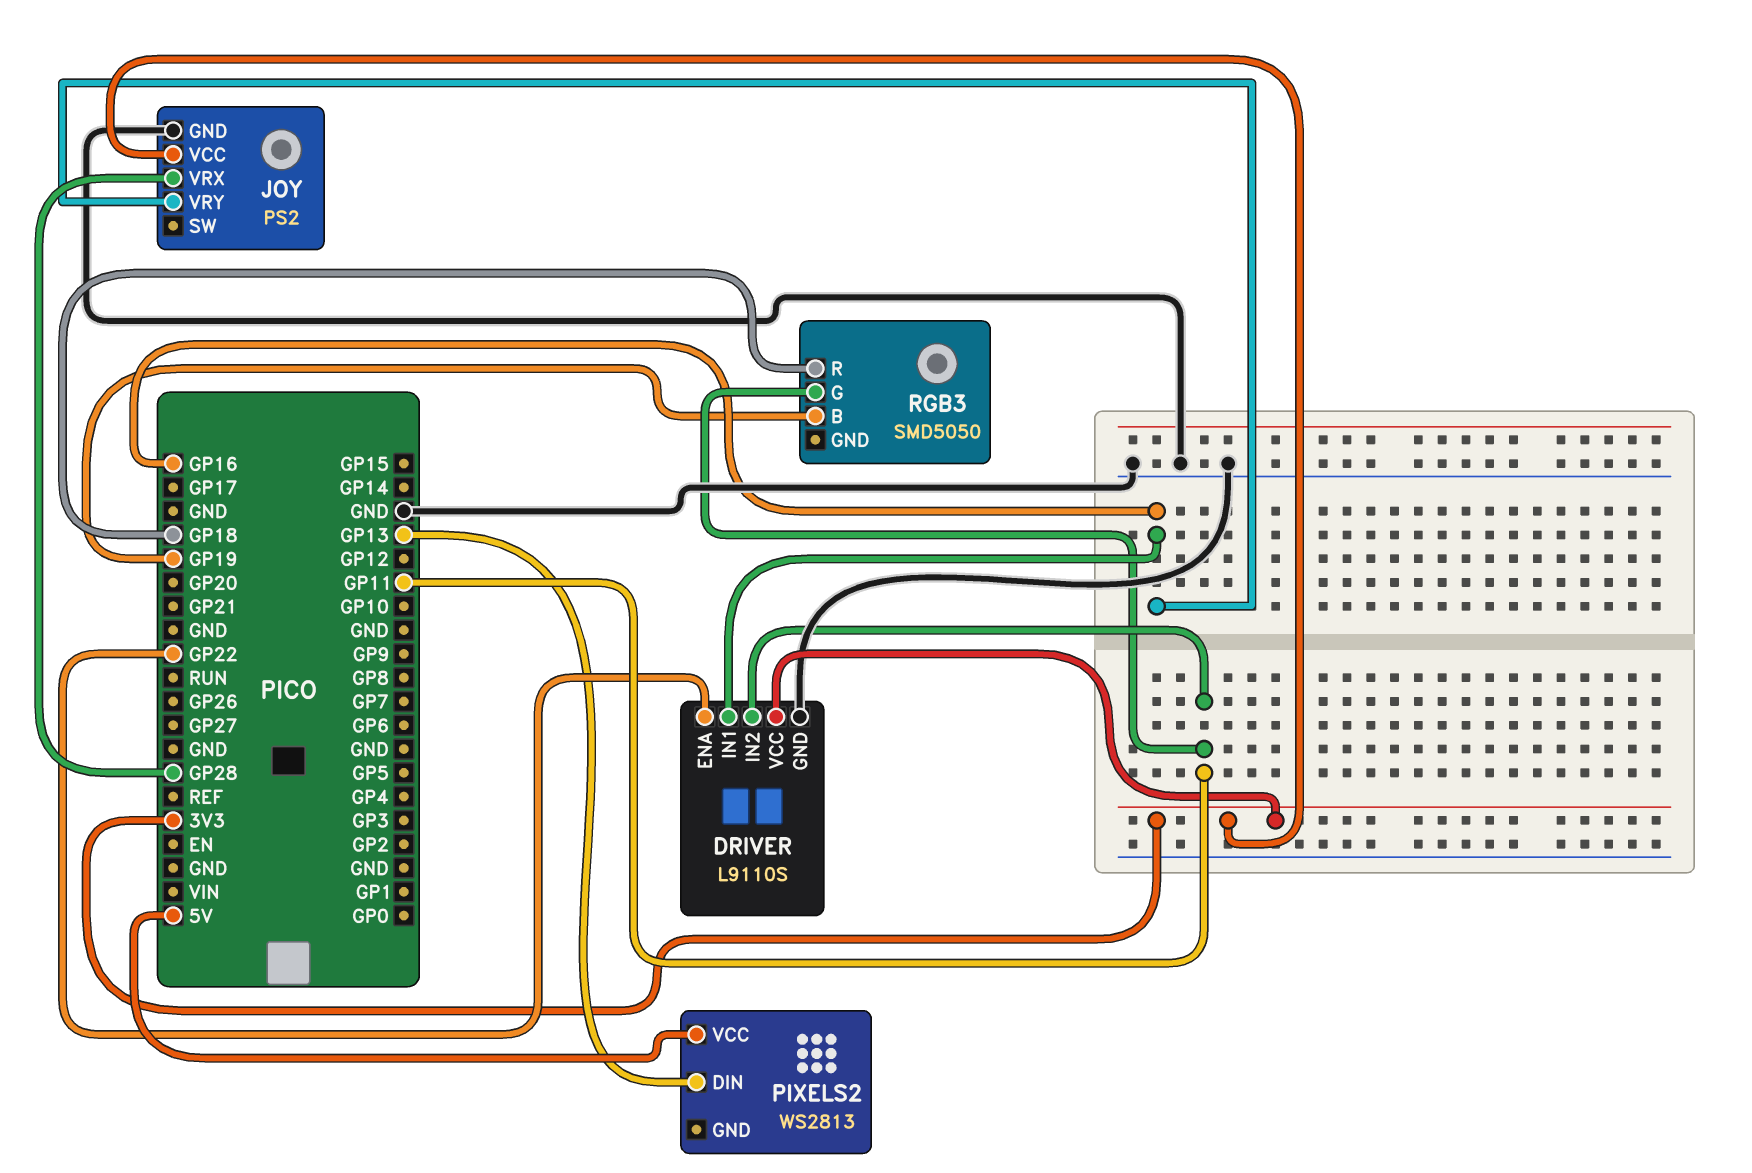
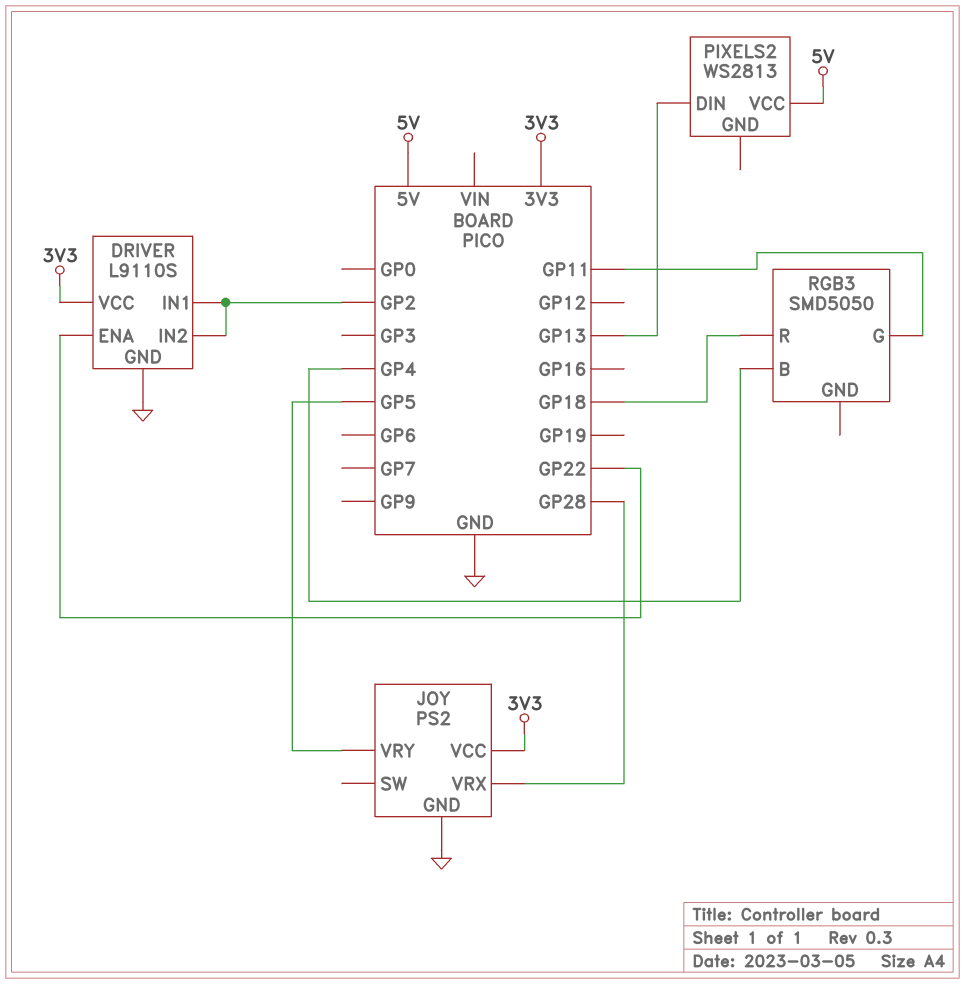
DRIVER pin IN1: GP16 -> GP2
DRIVER pin IN2: GP11 -> GP2
JOY pin VRY: GP16 -> GP5
RGB3 pin B: GP19 -> GP4

